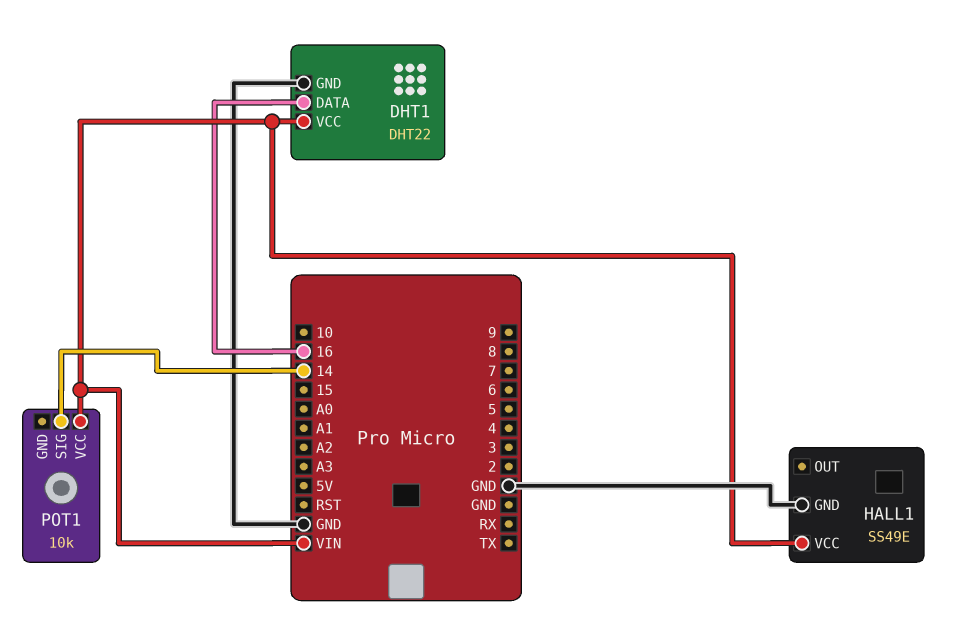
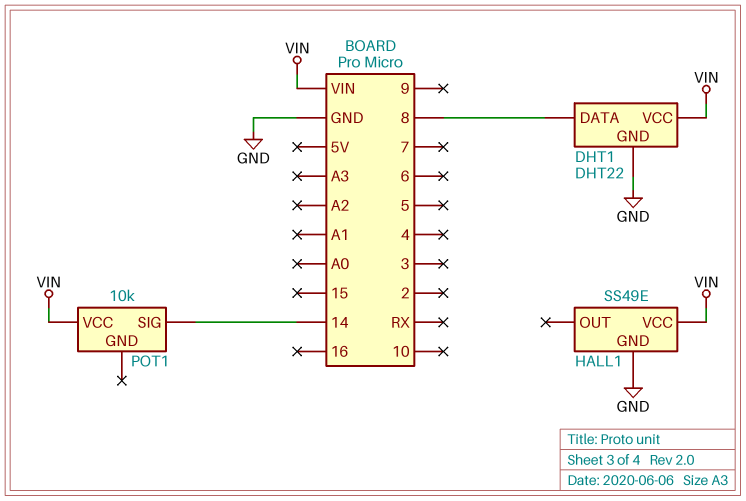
DHT1 pin DATA: 16 -> 8

